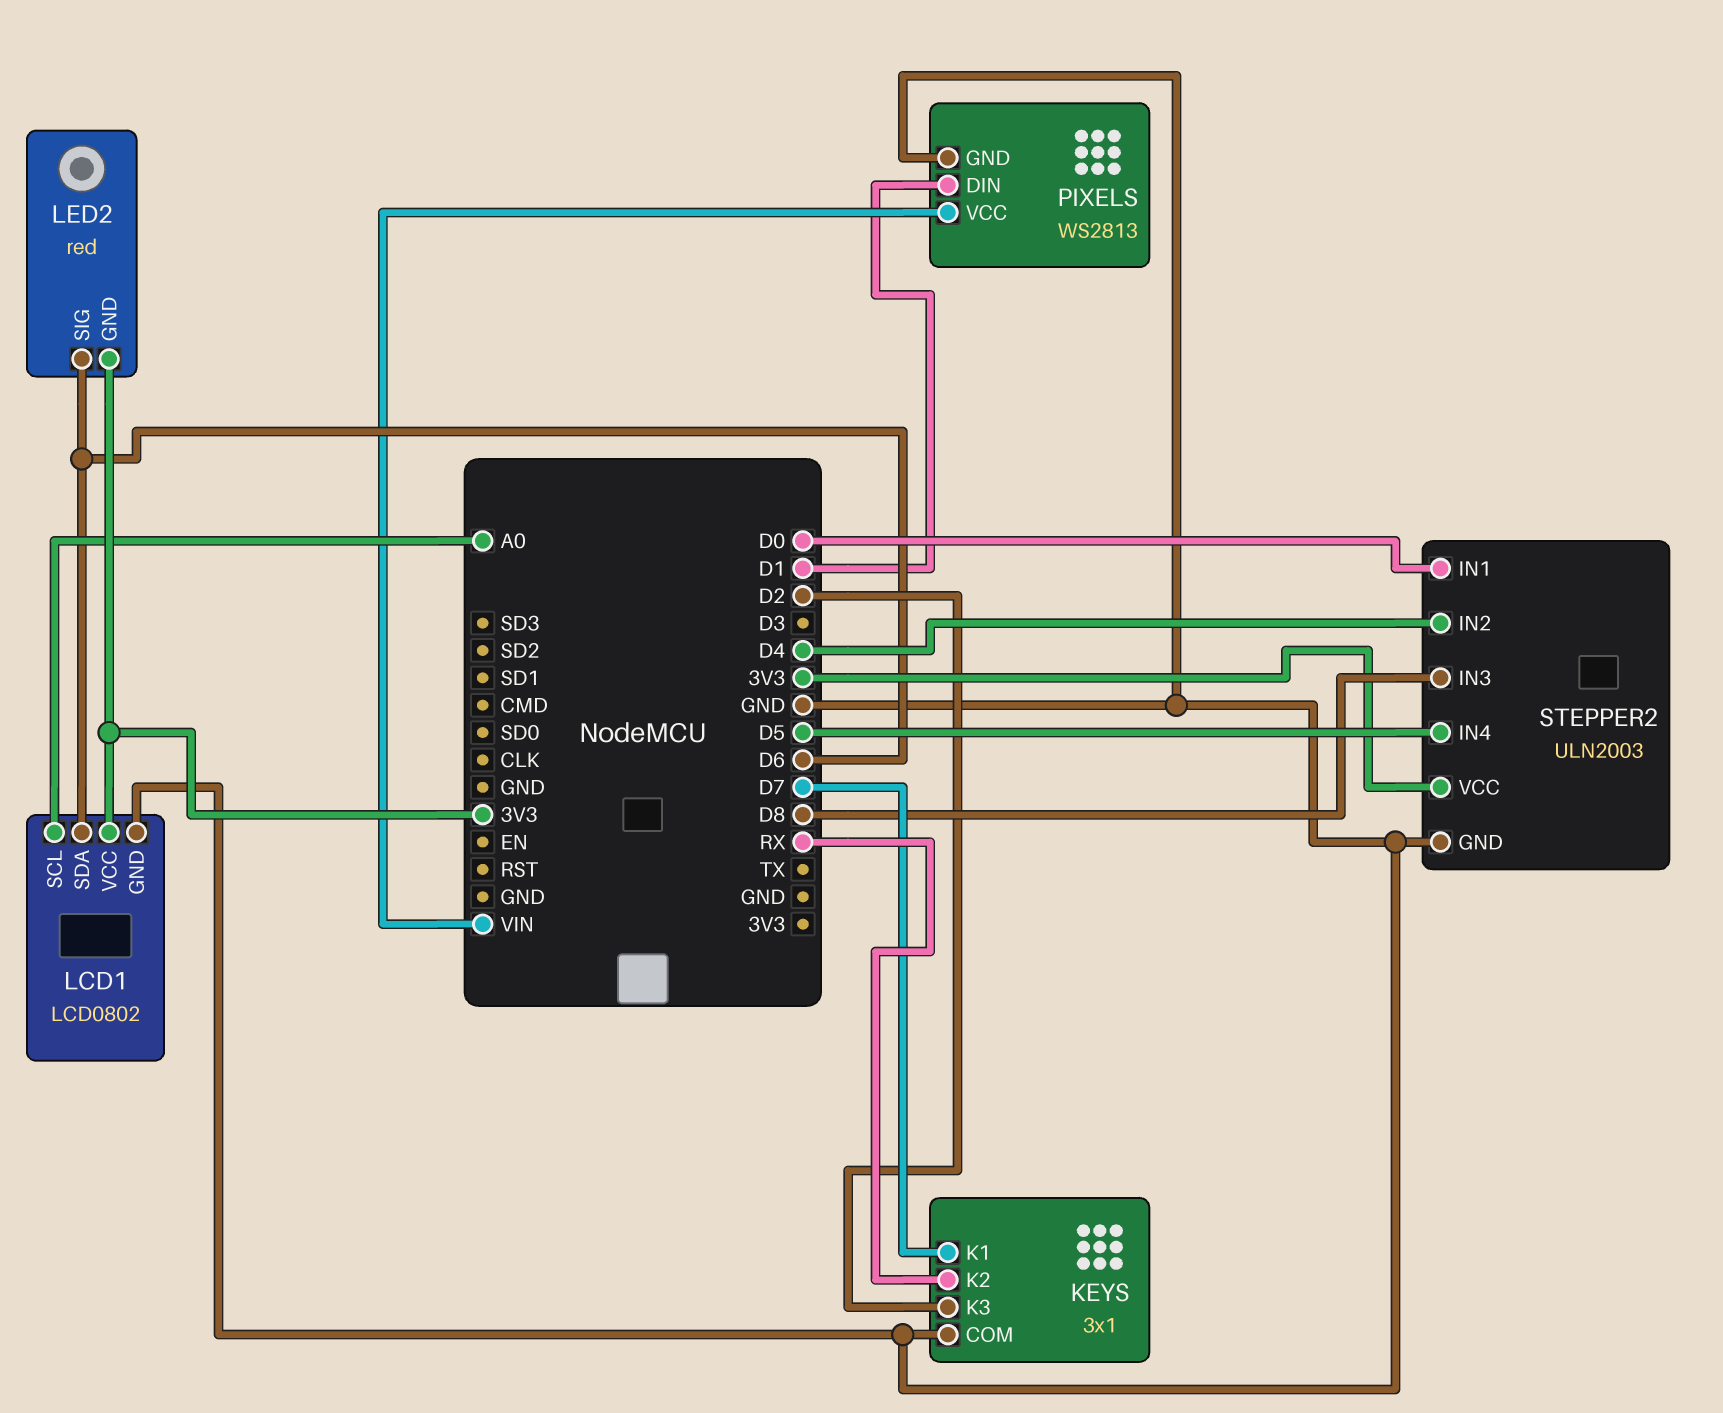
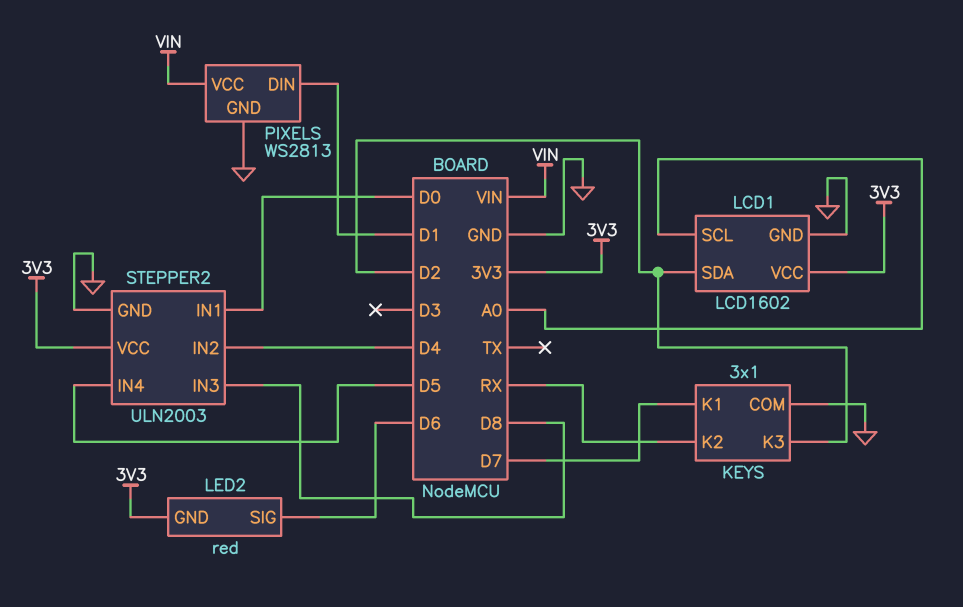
LCD1: LCD0802 -> LCD1602
LCD1 pin SDA: D6 -> D2

